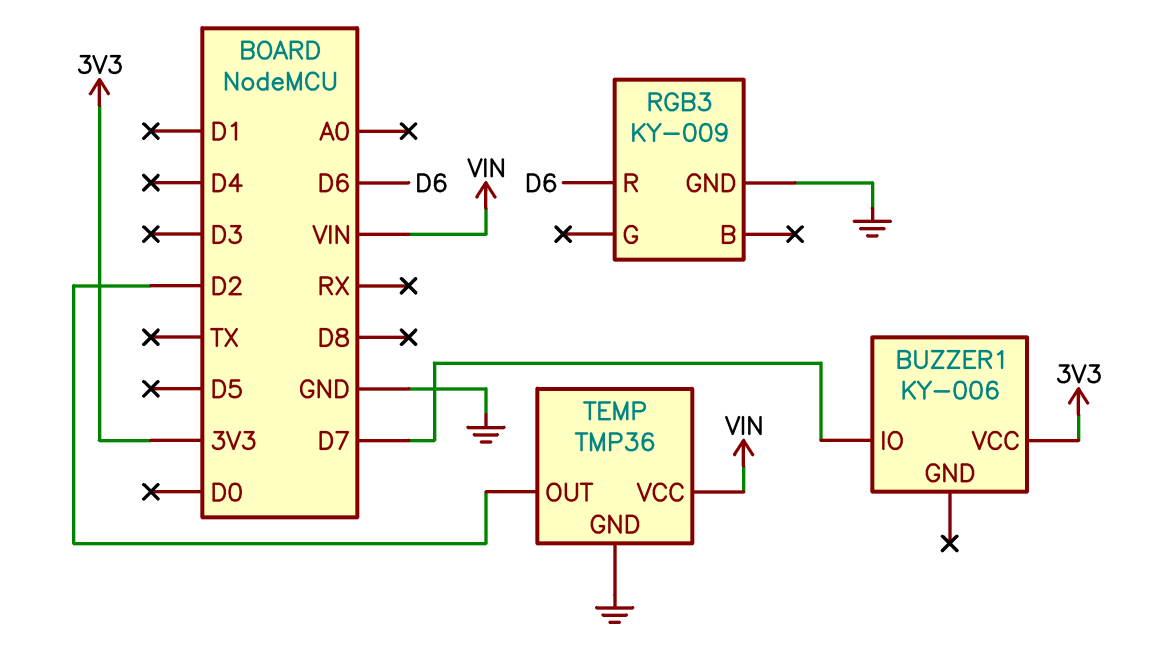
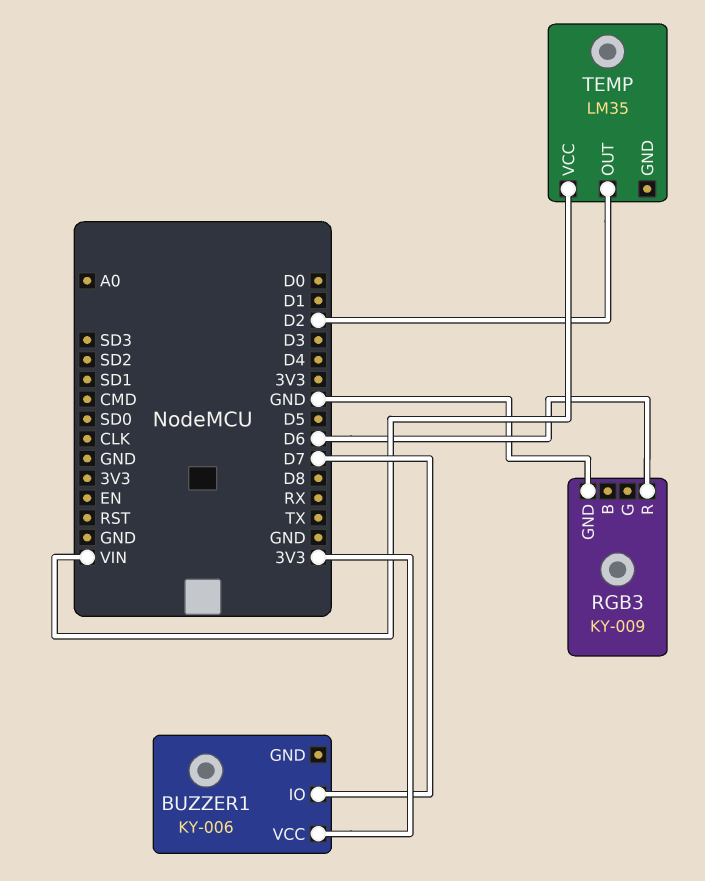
TEMP: TMP36 -> LM35
TEMP pin GND: GND -> none

